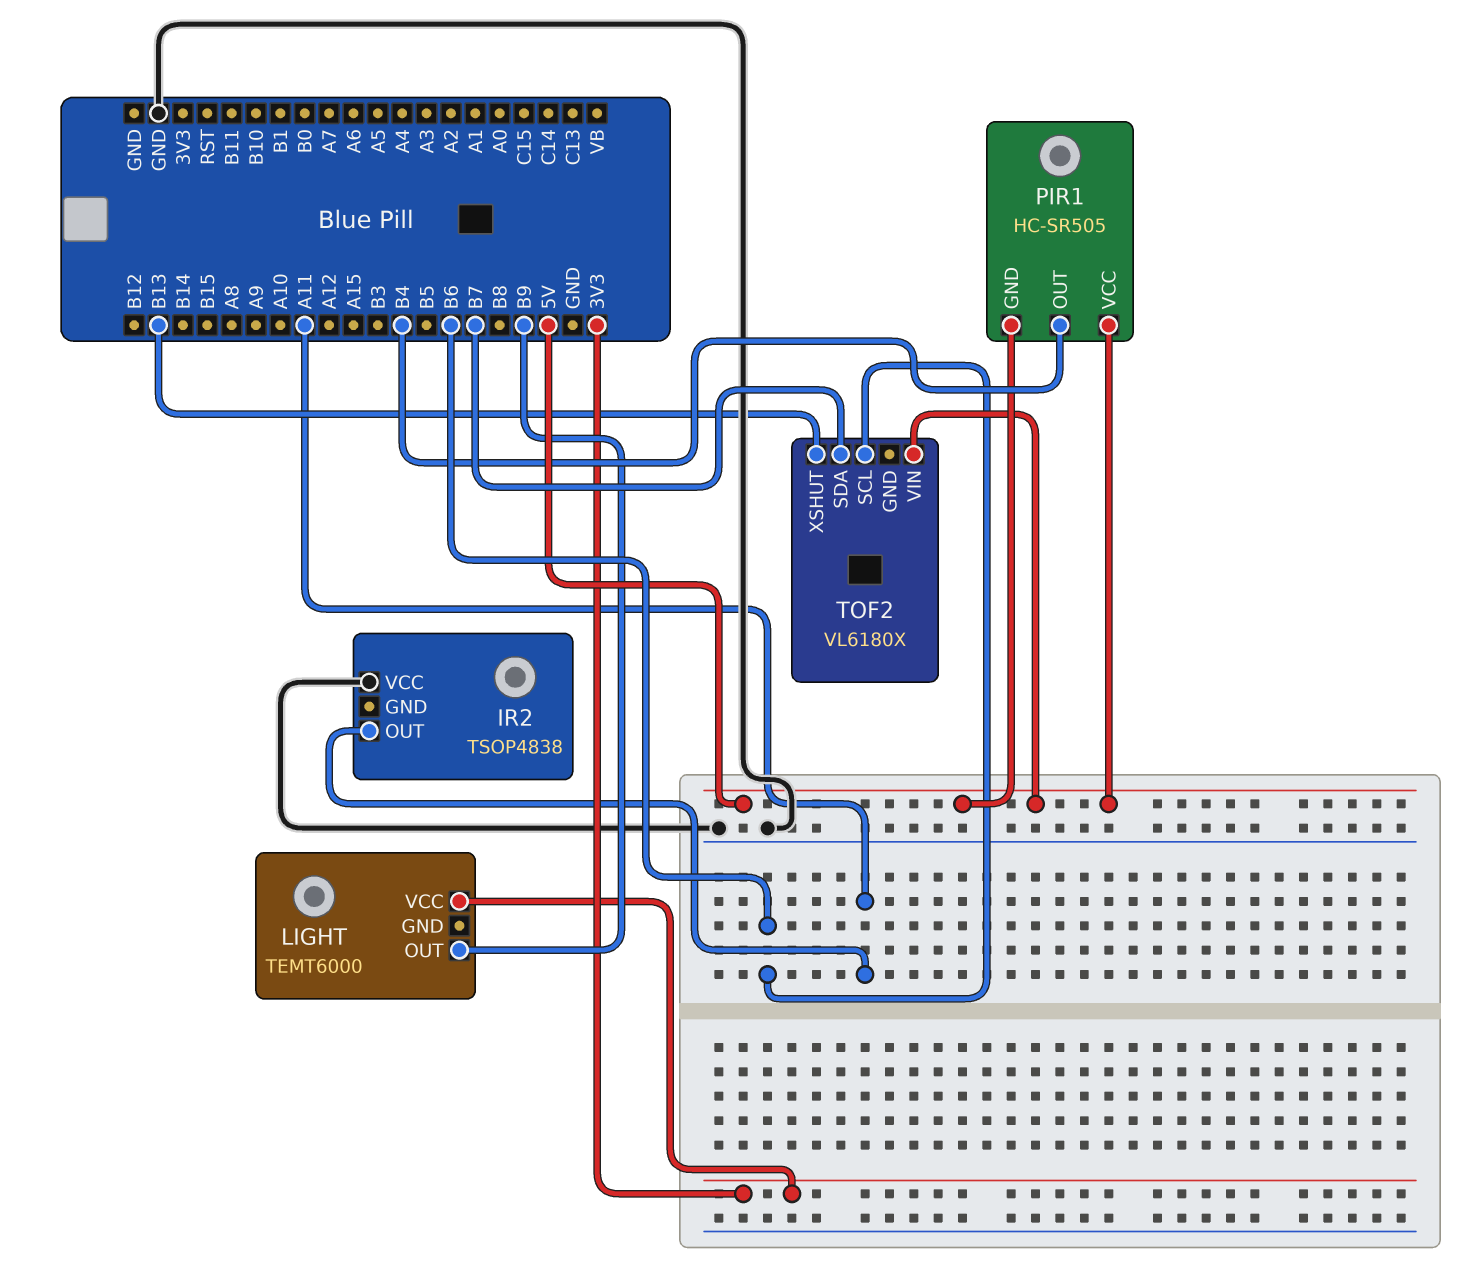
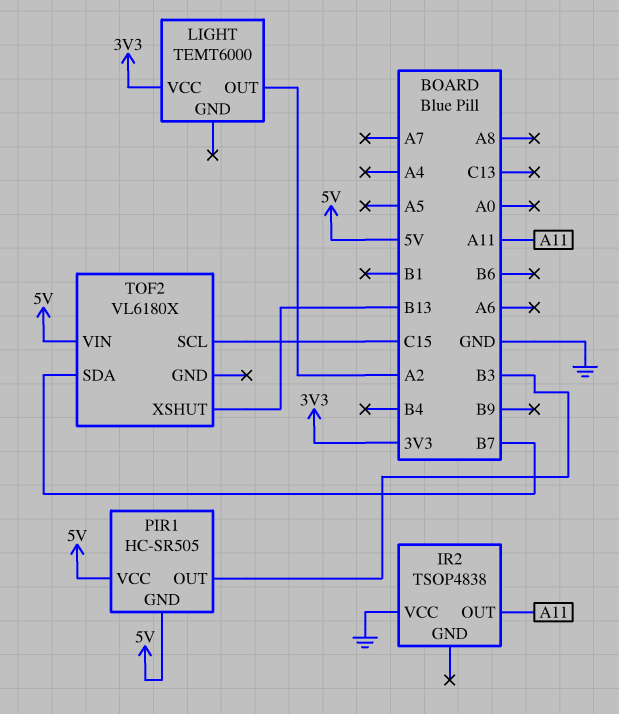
LIGHT pin OUT: B9 -> A2
PIR1 pin OUT: B4 -> B3
TOF2 pin SCL: B6 -> C15

